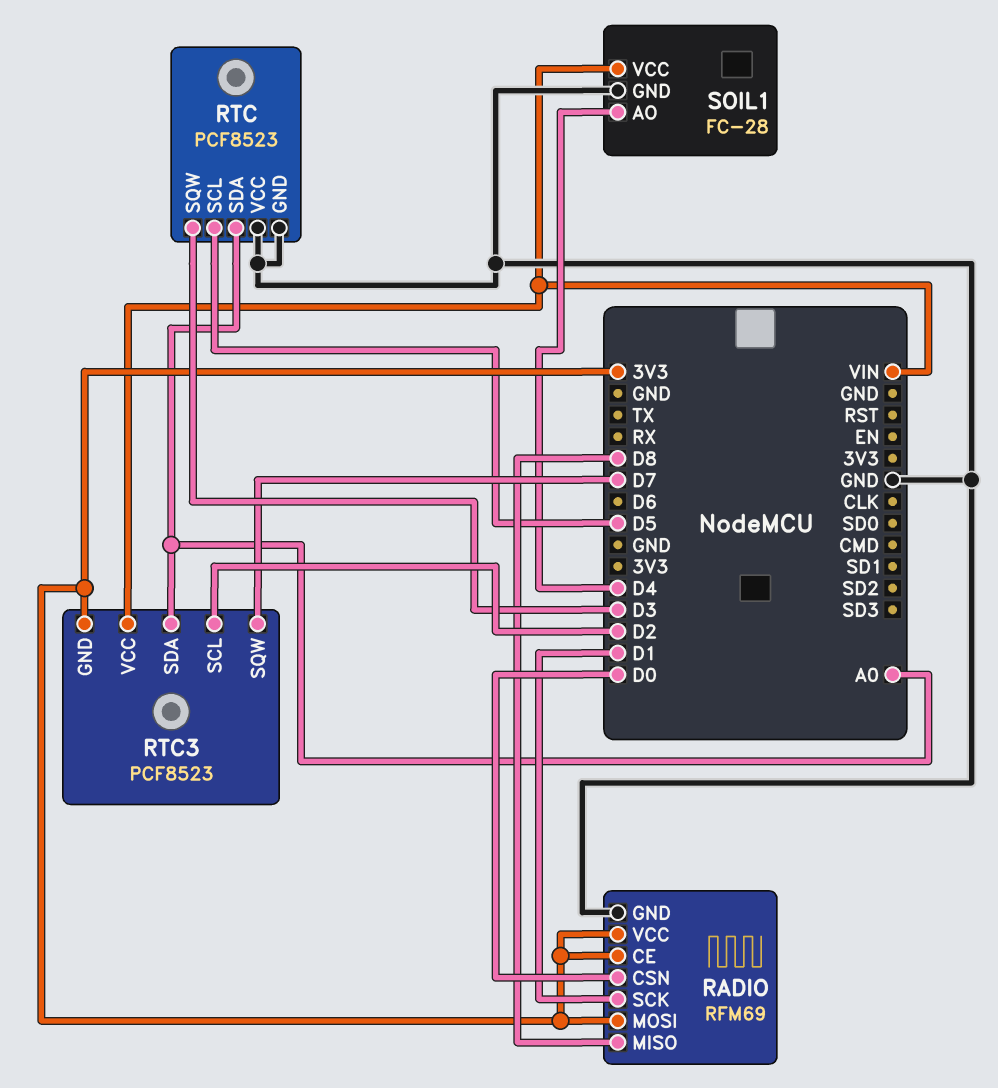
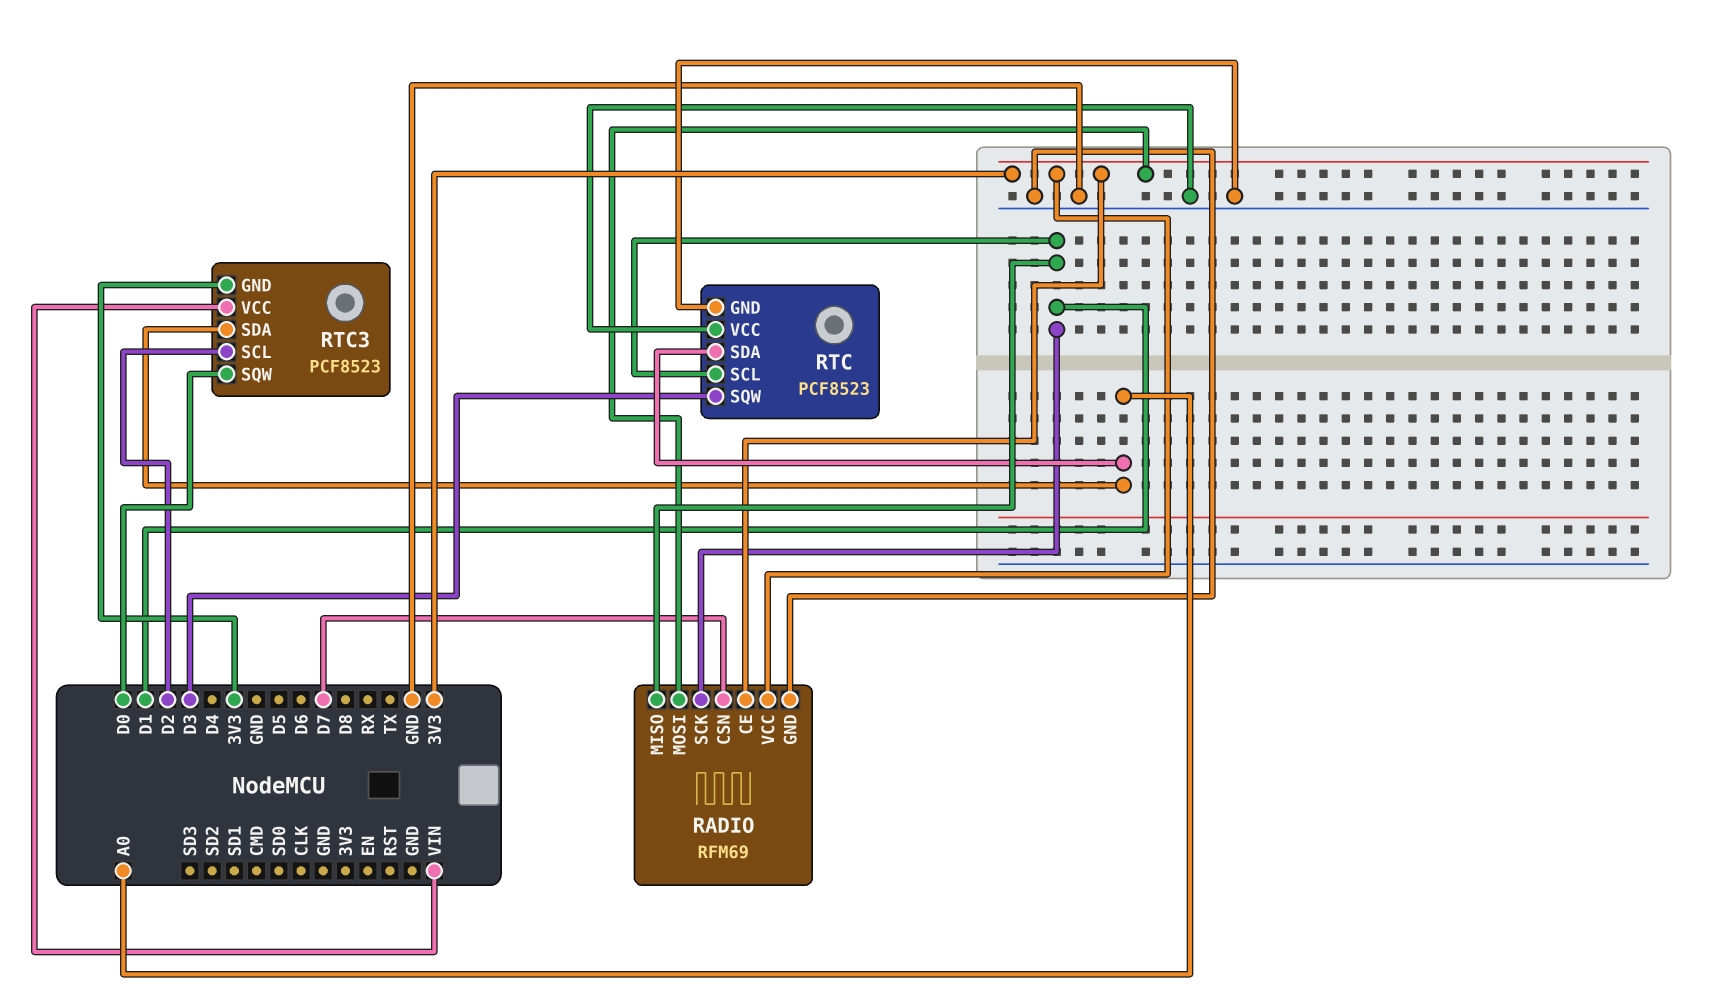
RADIO pin CSN: D0 -> D7
RADIO pin MISO: D8 -> D1
RTC pin SCL: D5 -> D1
RTC3 pin SQW: D7 -> D0
SOIL1: FC-28 -> none
SOIL1 pin AO: D4 -> none
SOIL1 pin GND: GND -> none
SOIL1 pin VCC: VIN -> none

